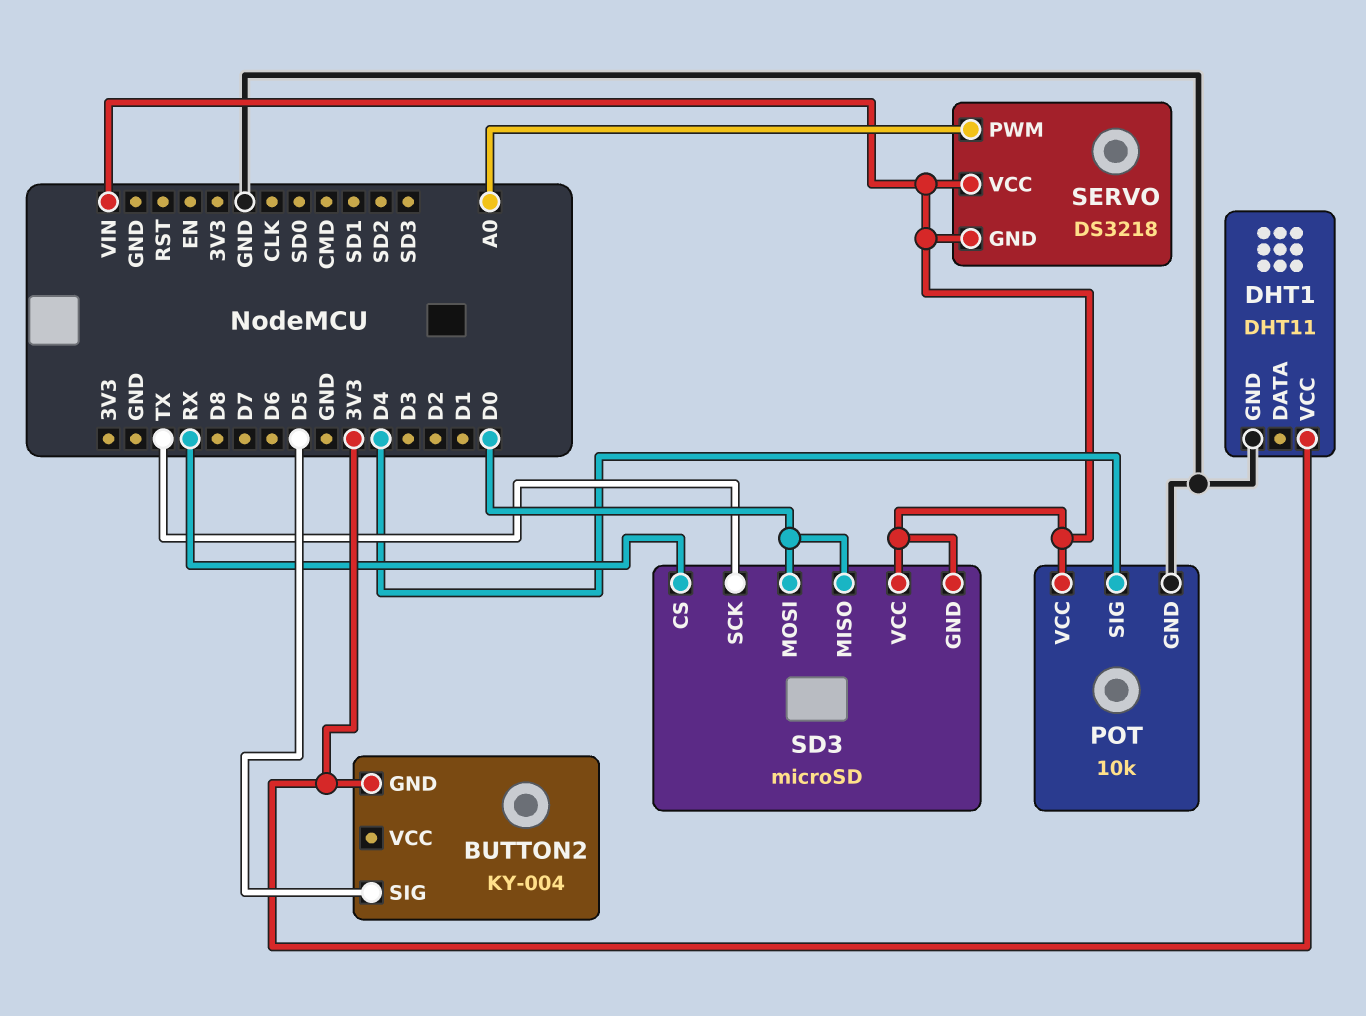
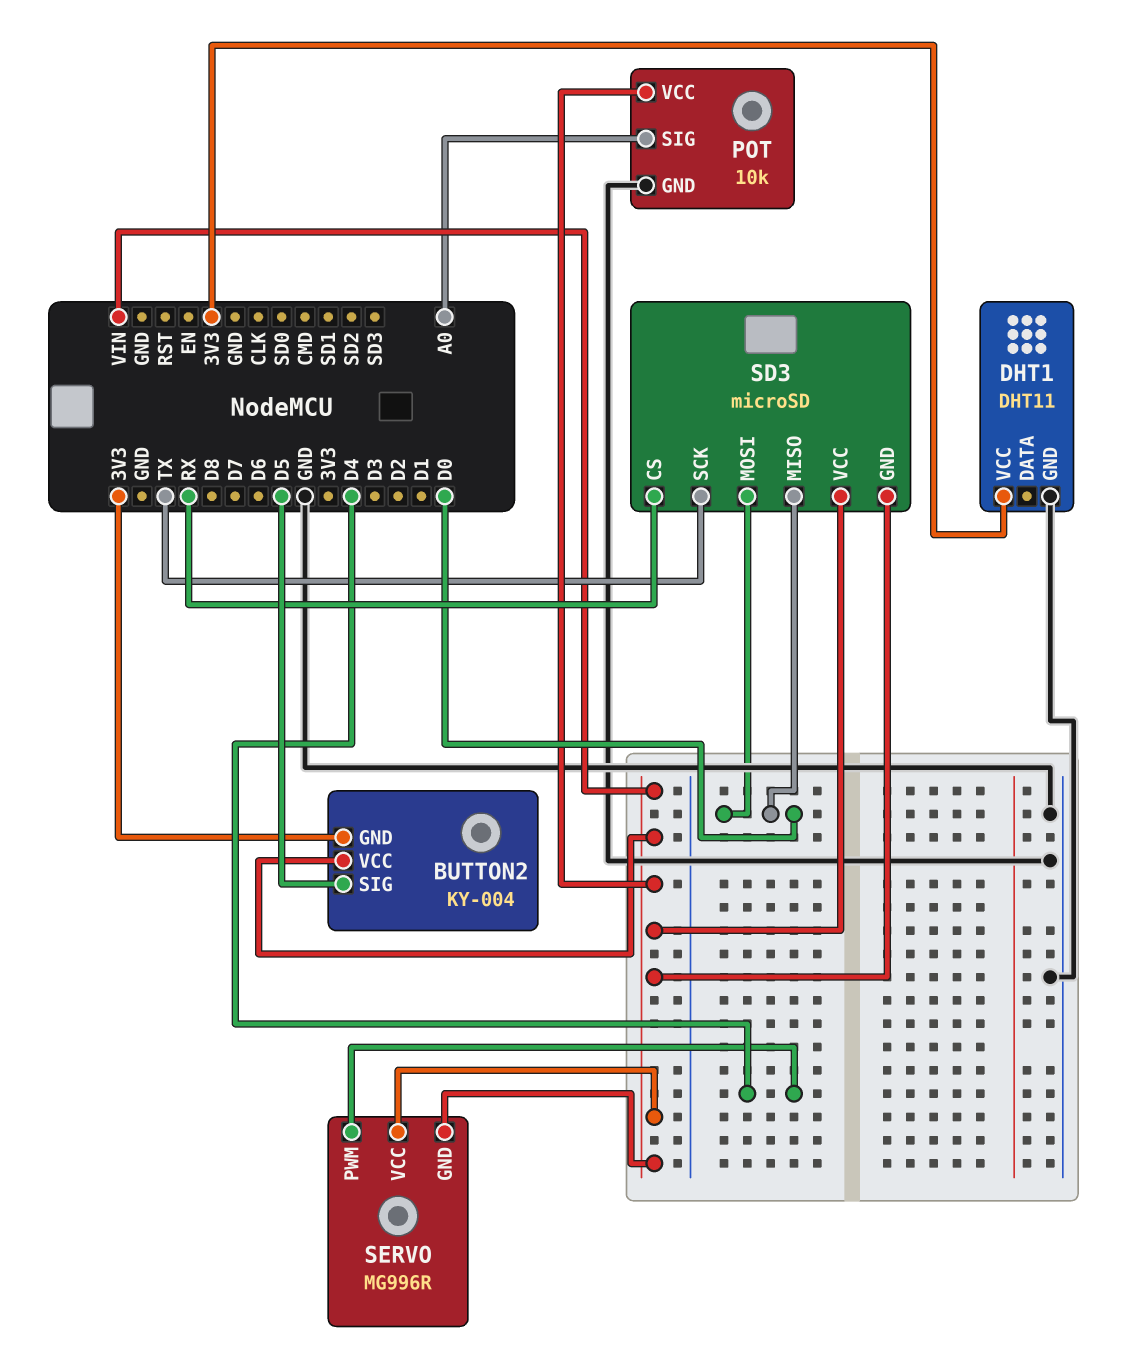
BUTTON2 pin VCC: none -> VIN
POT pin SIG: D4 -> A0
SERVO: DS3218 -> MG996R
SERVO pin PWM: A0 -> D4

